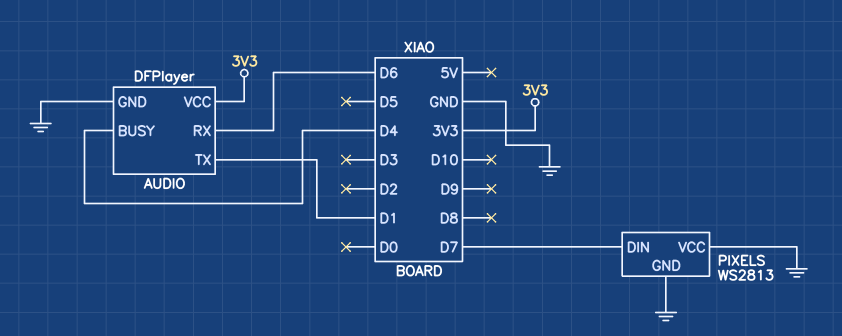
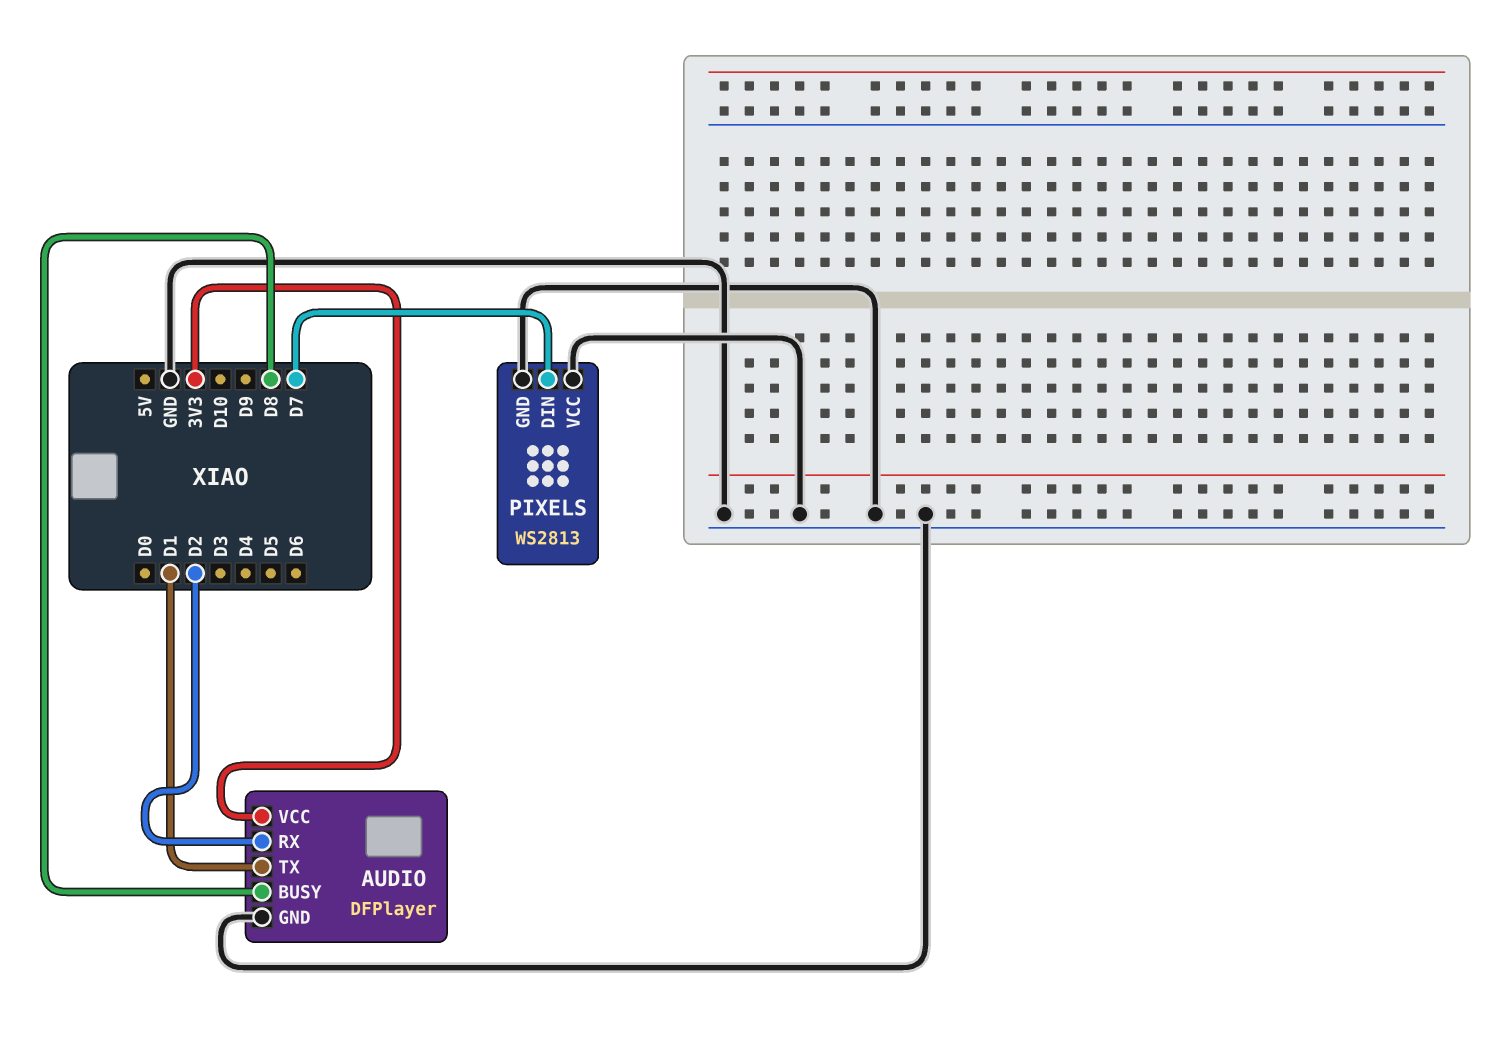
AUDIO pin BUSY: D4 -> D8
AUDIO pin RX: D6 -> D2

